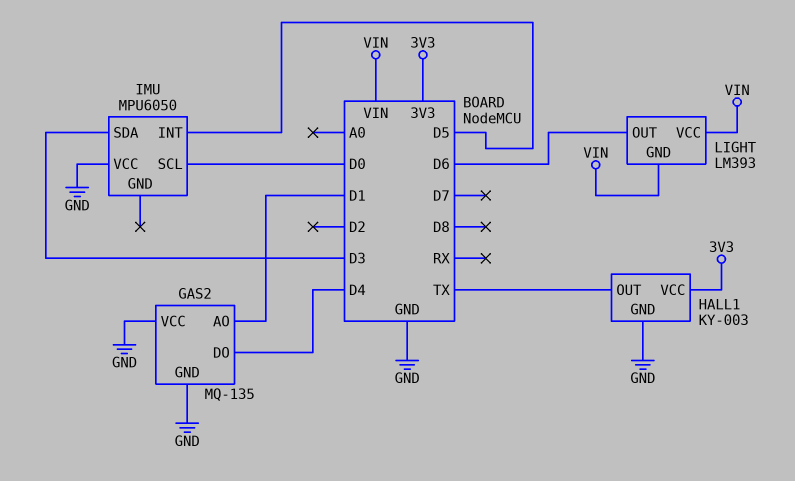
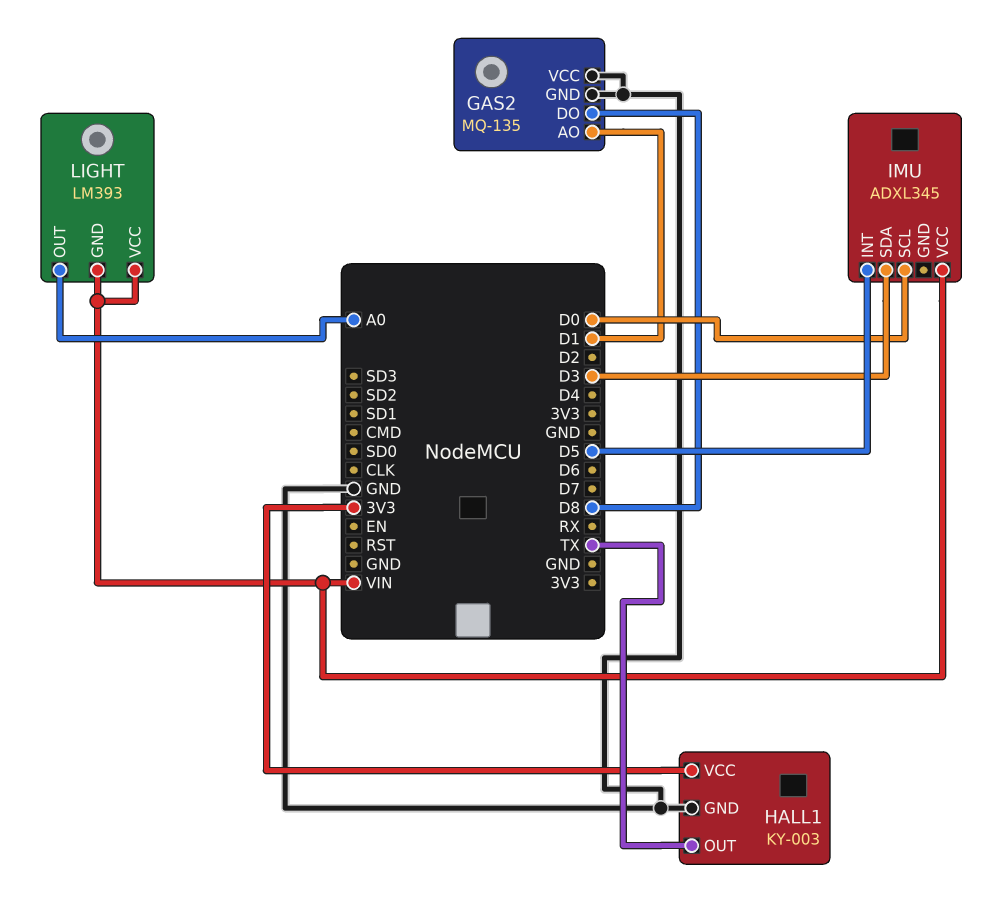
GAS2 pin DO: D4 -> D8
IMU: MPU6050 -> ADXL345
IMU pin VCC: GND -> VIN
LIGHT pin OUT: D6 -> A0

